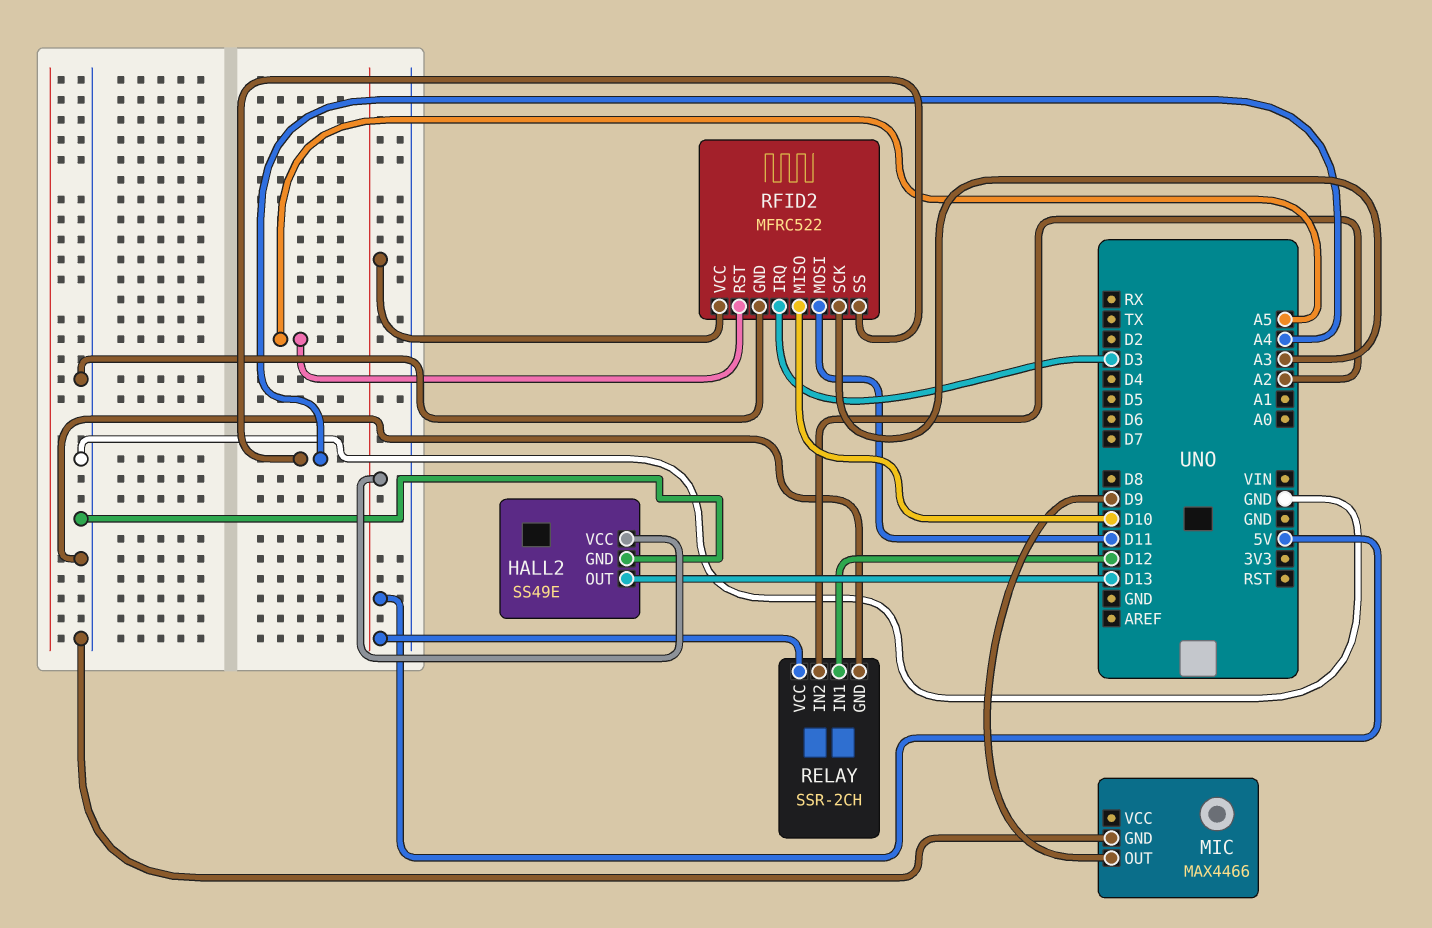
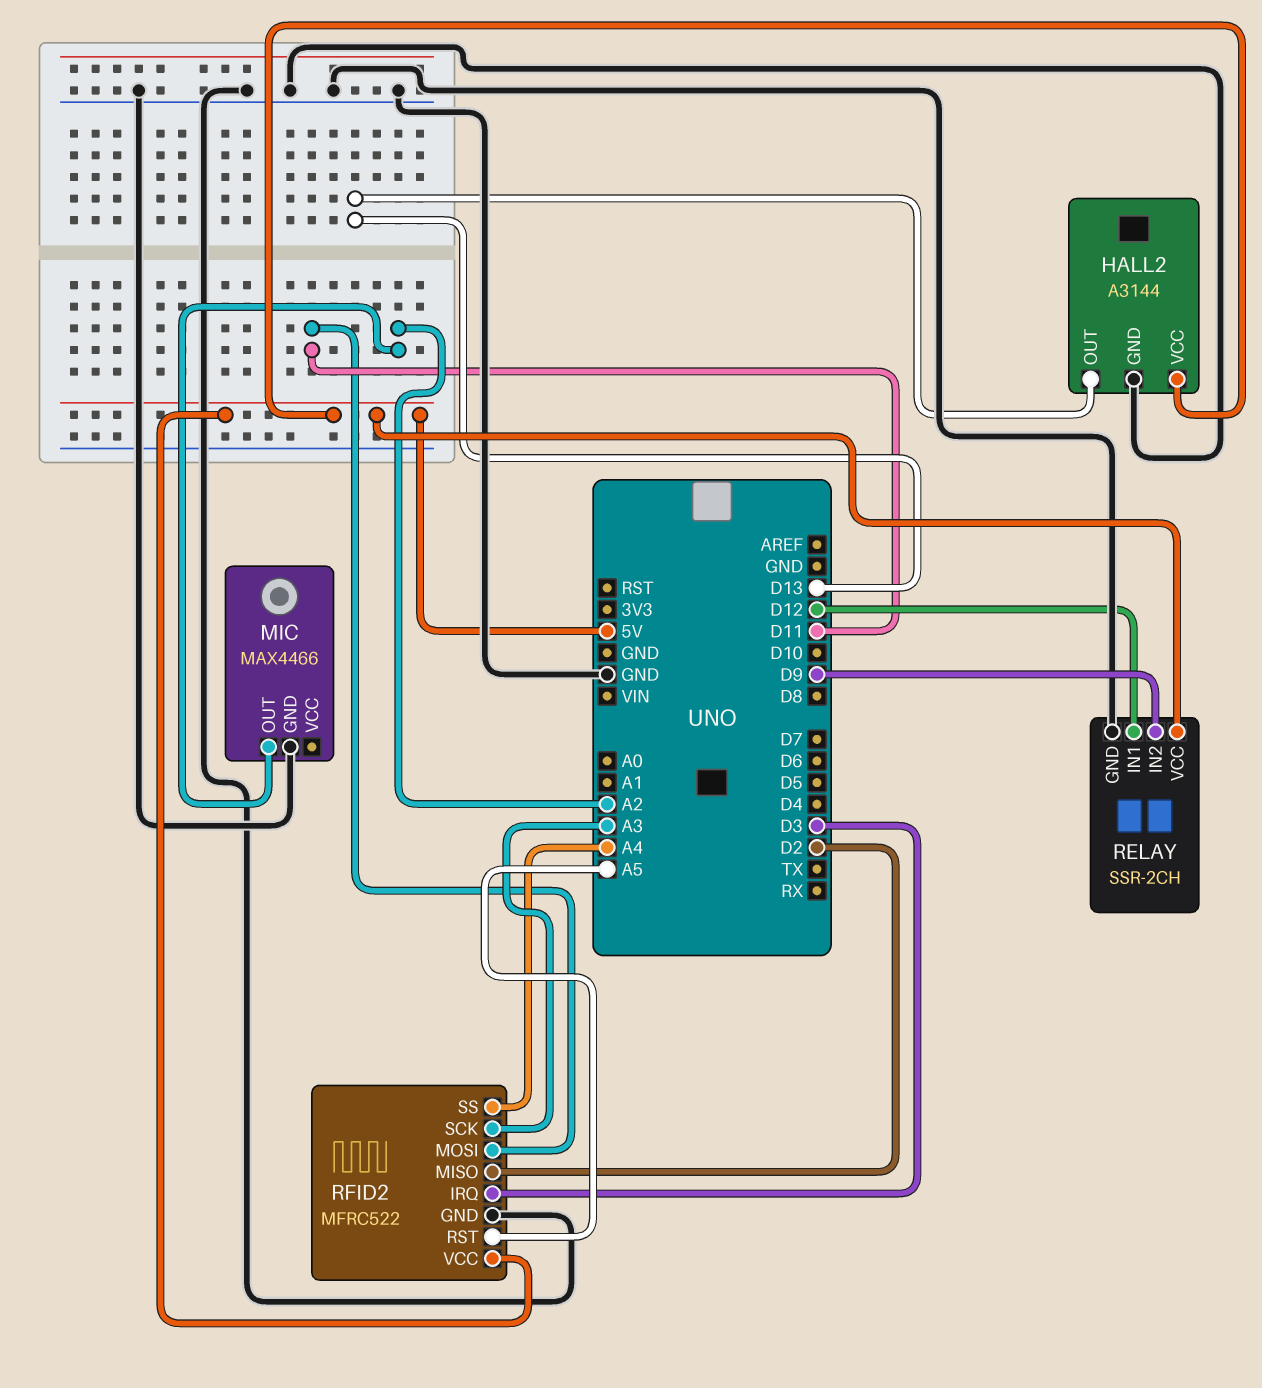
HALL2: SS49E -> A3144
MIC pin OUT: D9 -> A2
RELAY pin IN2: A2 -> D9
RFID2 pin MISO: D10 -> D2

